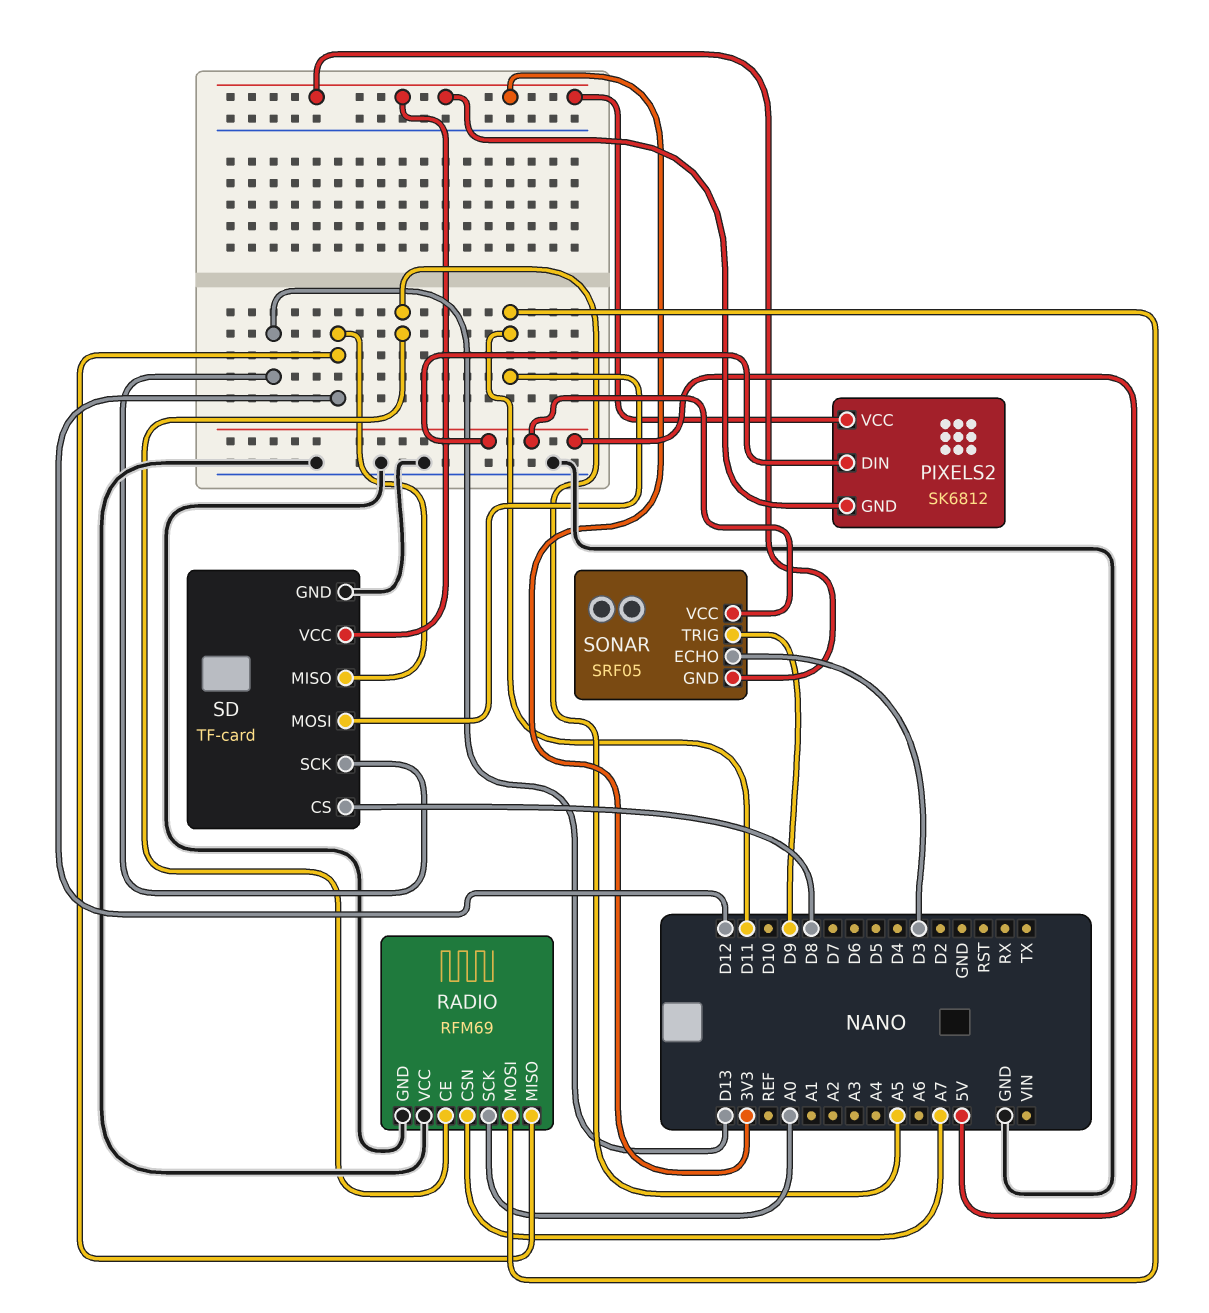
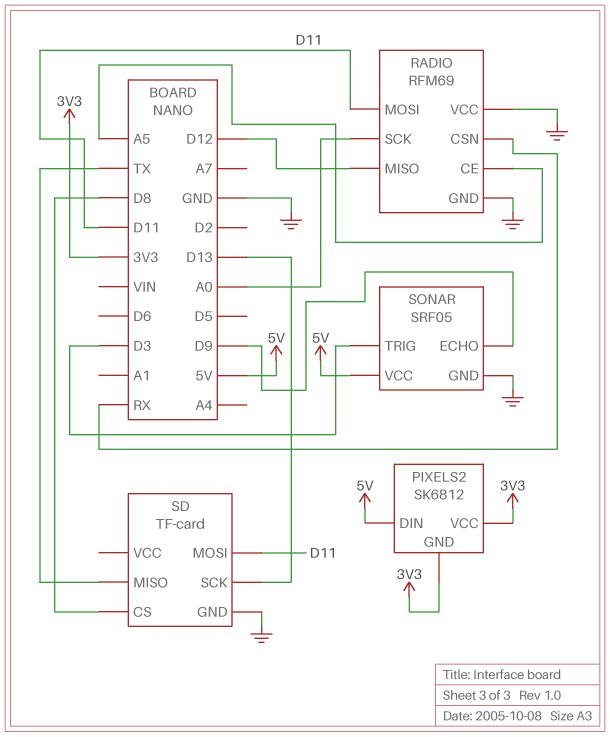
RADIO pin CSN: A7 -> RX
SD pin MISO: D12 -> TX
SD pin VCC: 3V3 -> none
SONAR pin ECHO: D3 -> D9
SONAR pin GND: 3V3 -> GND
SONAR pin TRIG: D9 -> D3

